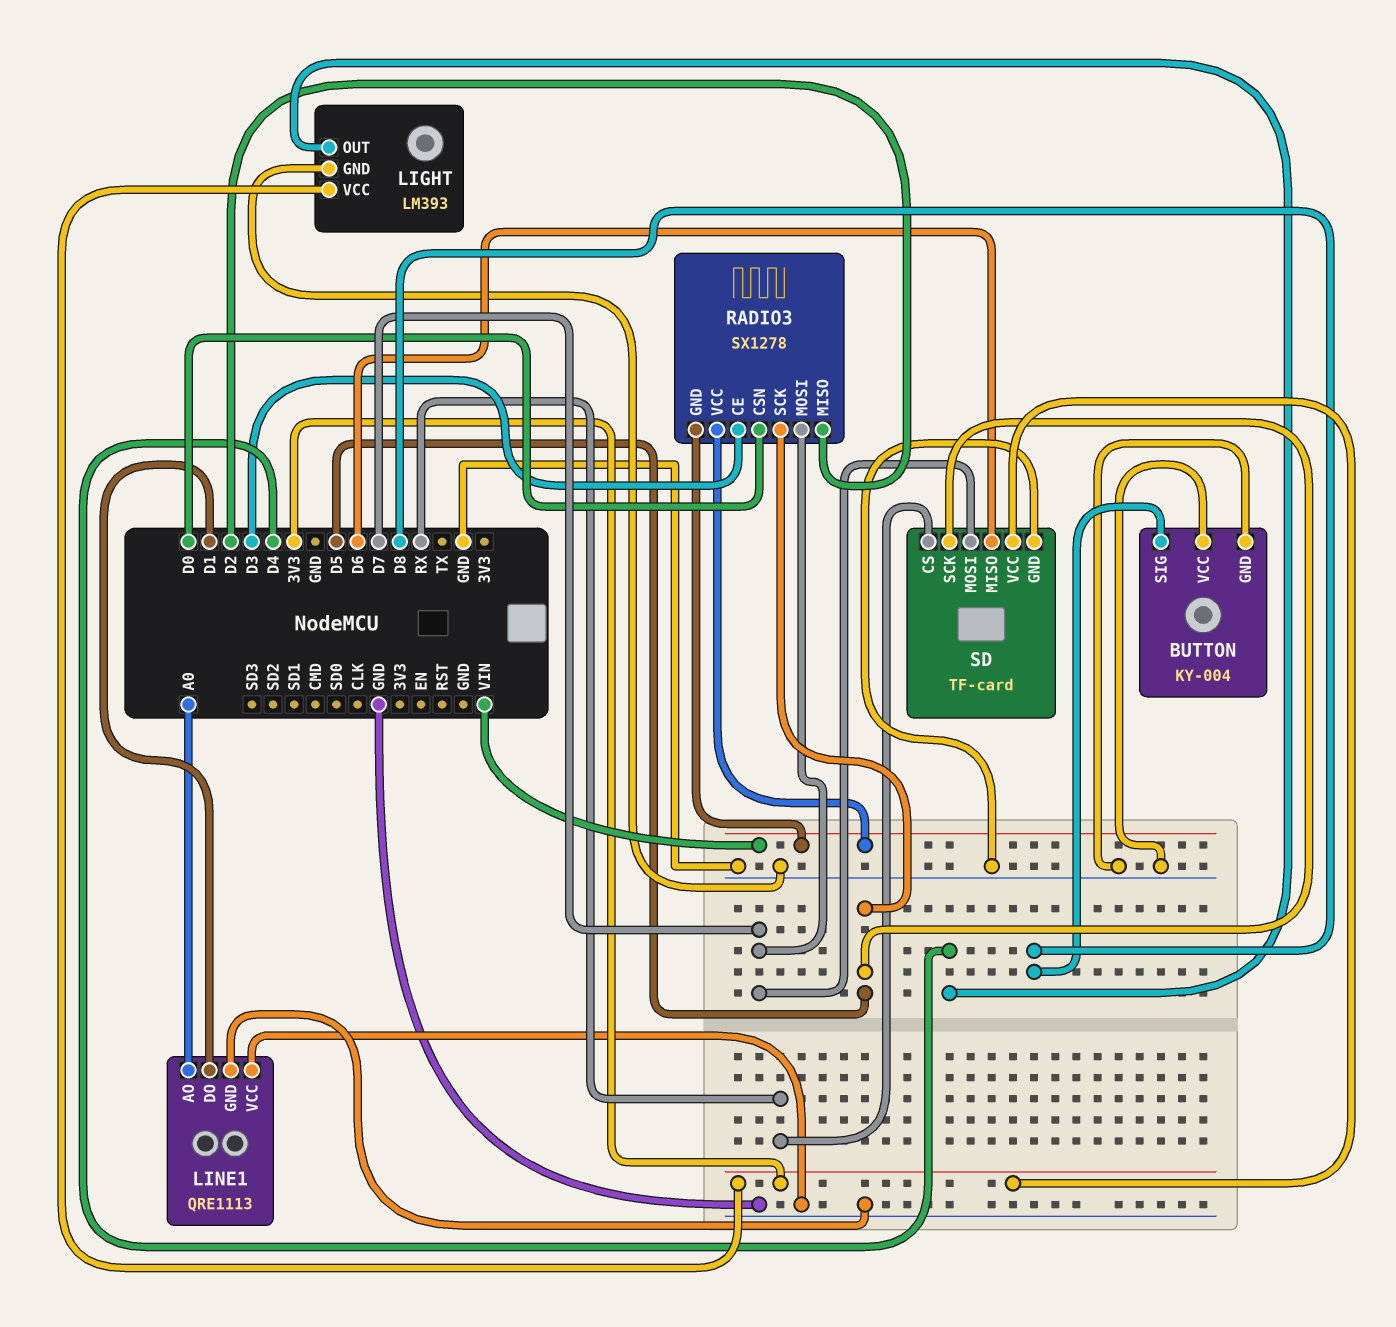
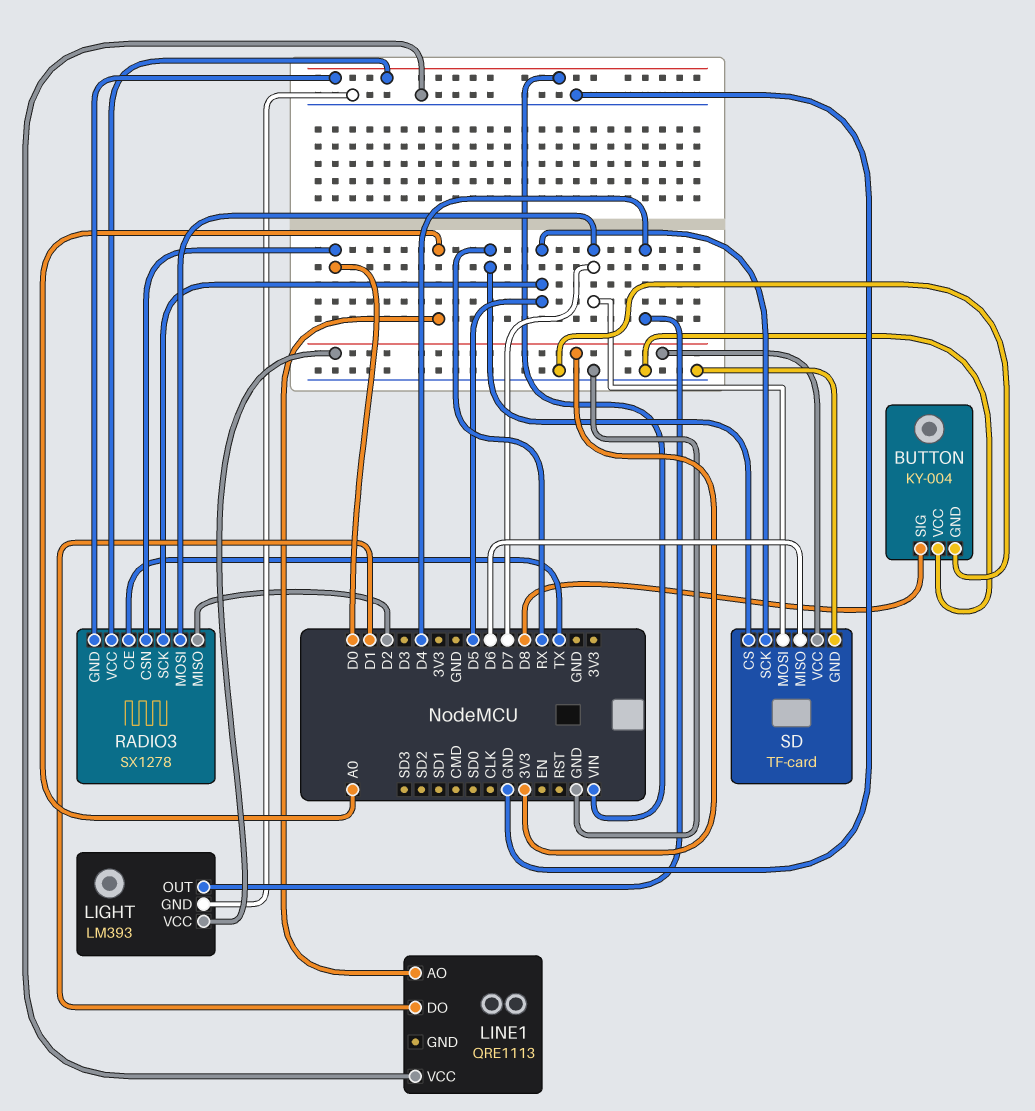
LINE1 pin GND: GND -> none
RADIO3 pin CE: D3 -> TX

